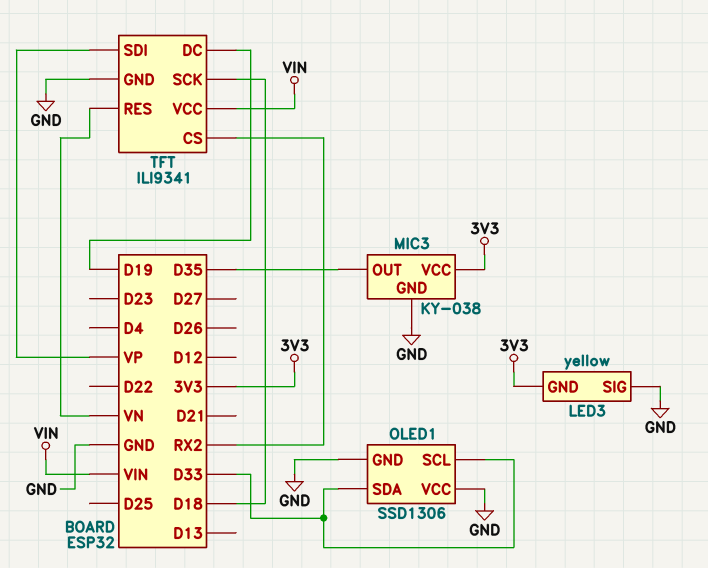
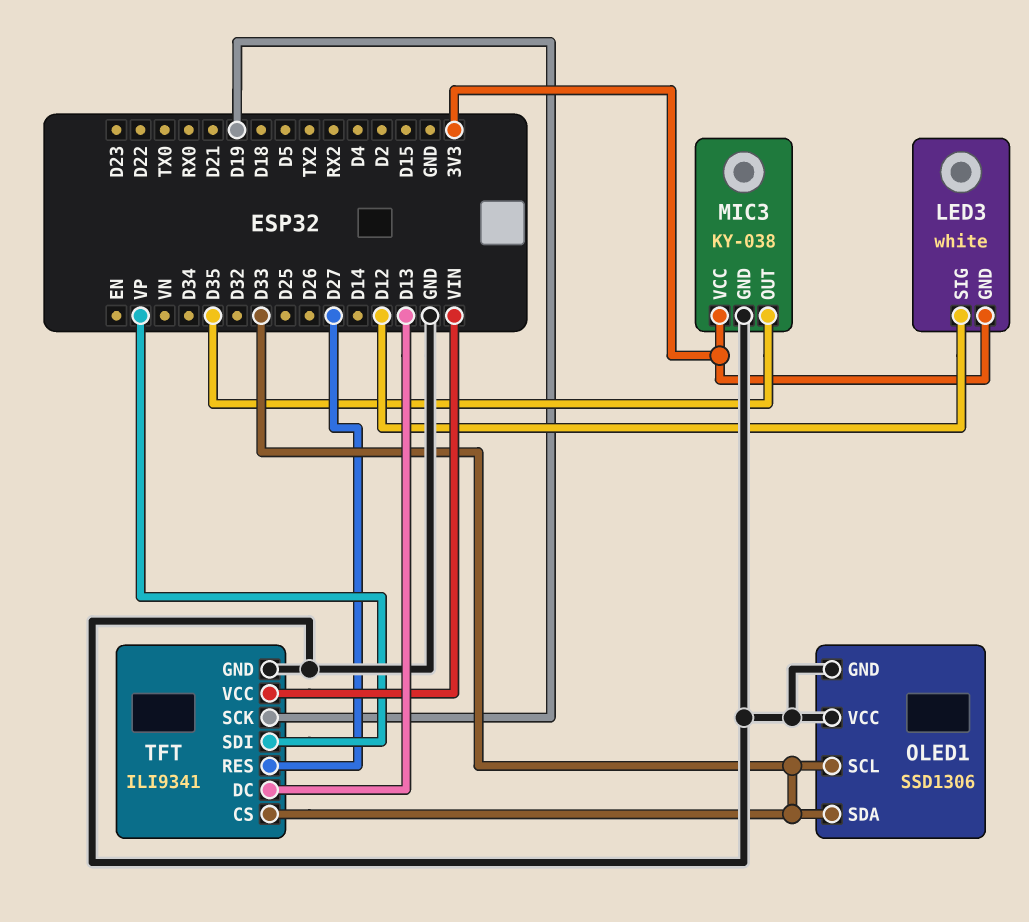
LED3: yellow -> white
LED3 pin SIG: GND -> D12
TFT pin CS: RX2 -> D33
TFT pin DC: D19 -> D13
TFT pin RES: VN -> D27
TFT pin SCK: D18 -> D19

